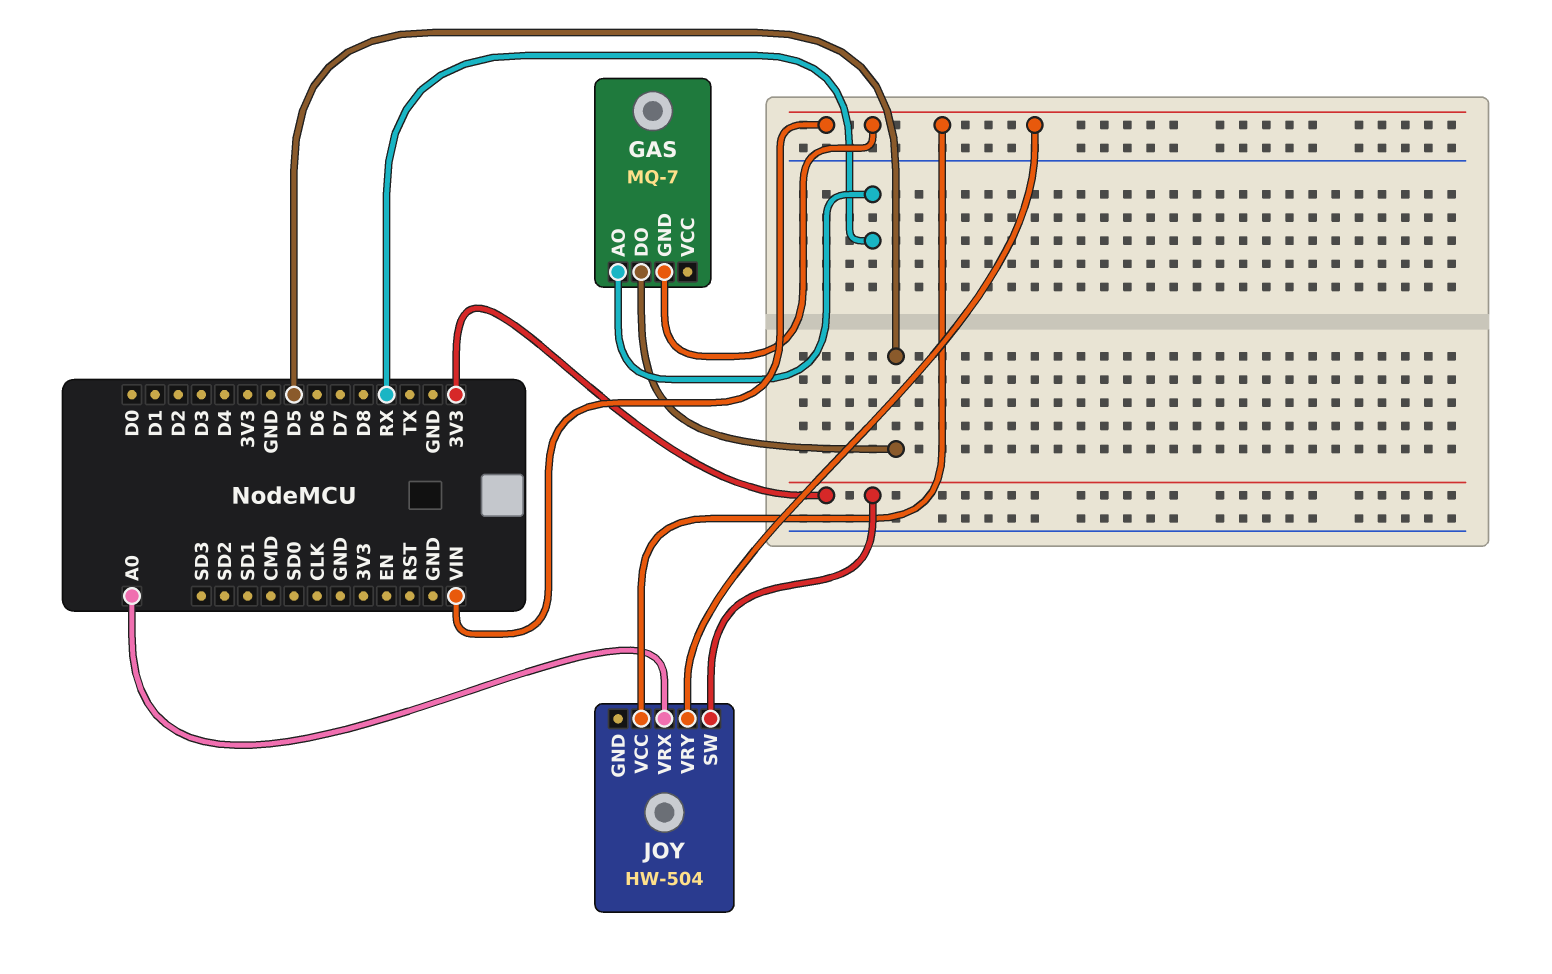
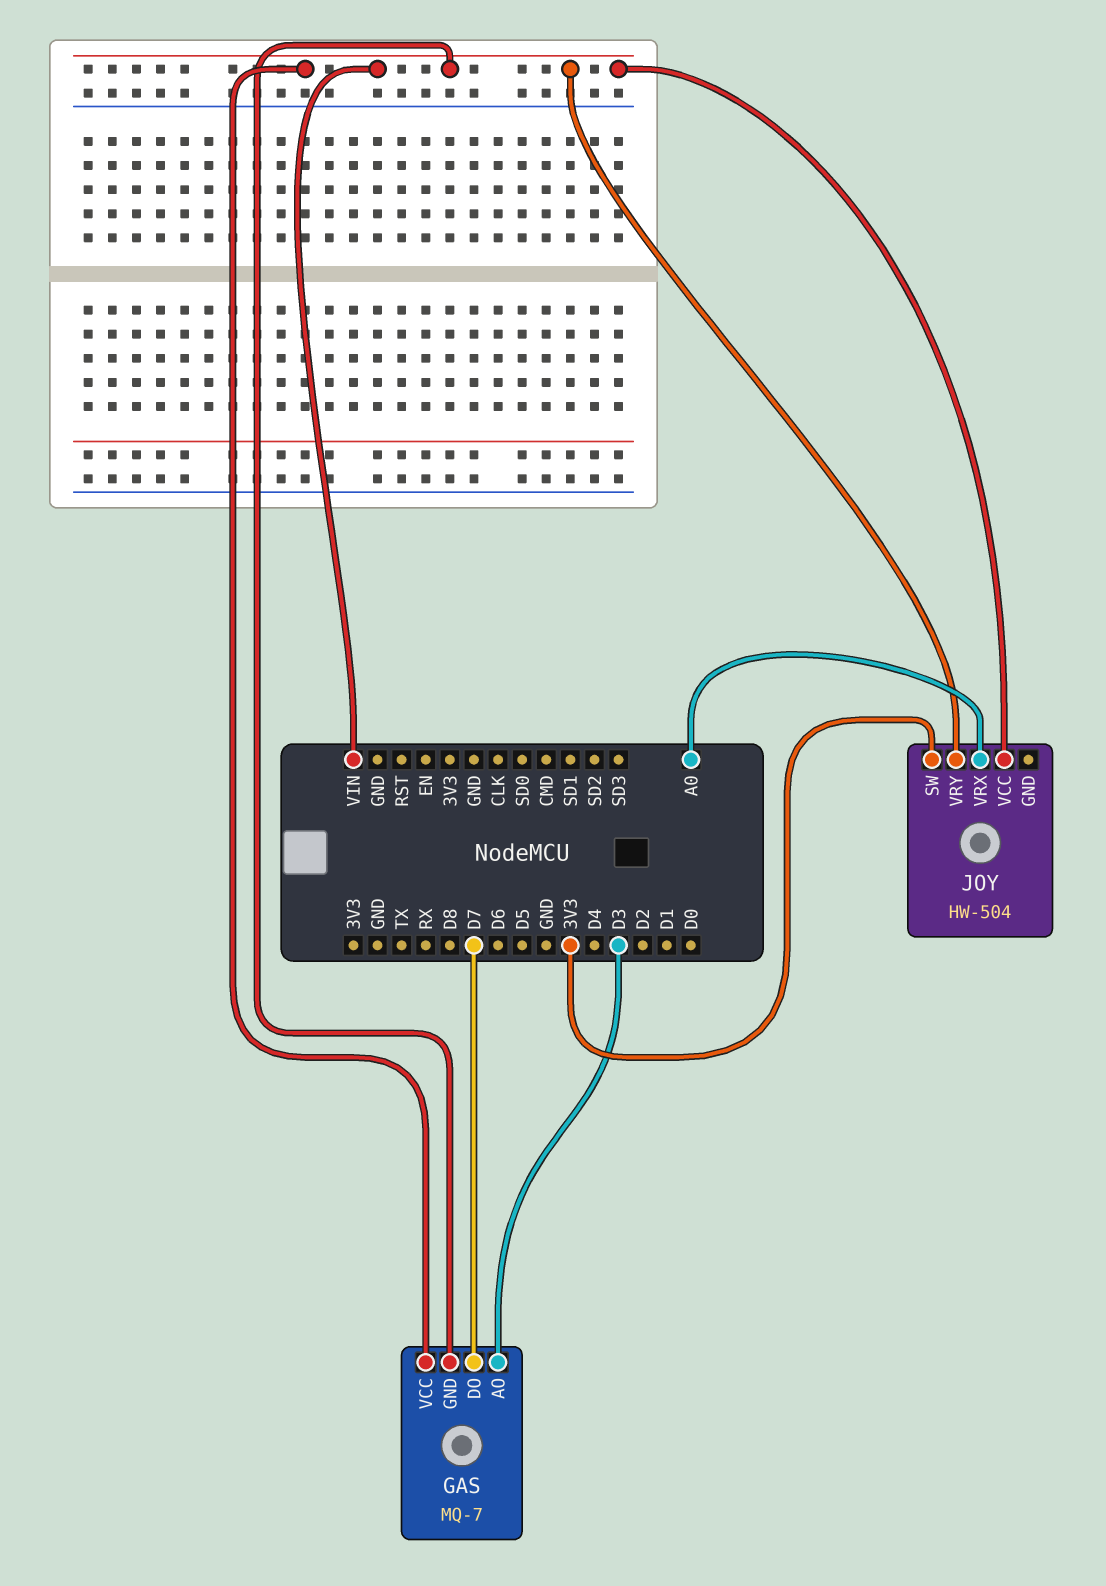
GAS pin AO: RX -> D3
GAS pin DO: D5 -> D7
GAS pin VCC: none -> VIN

